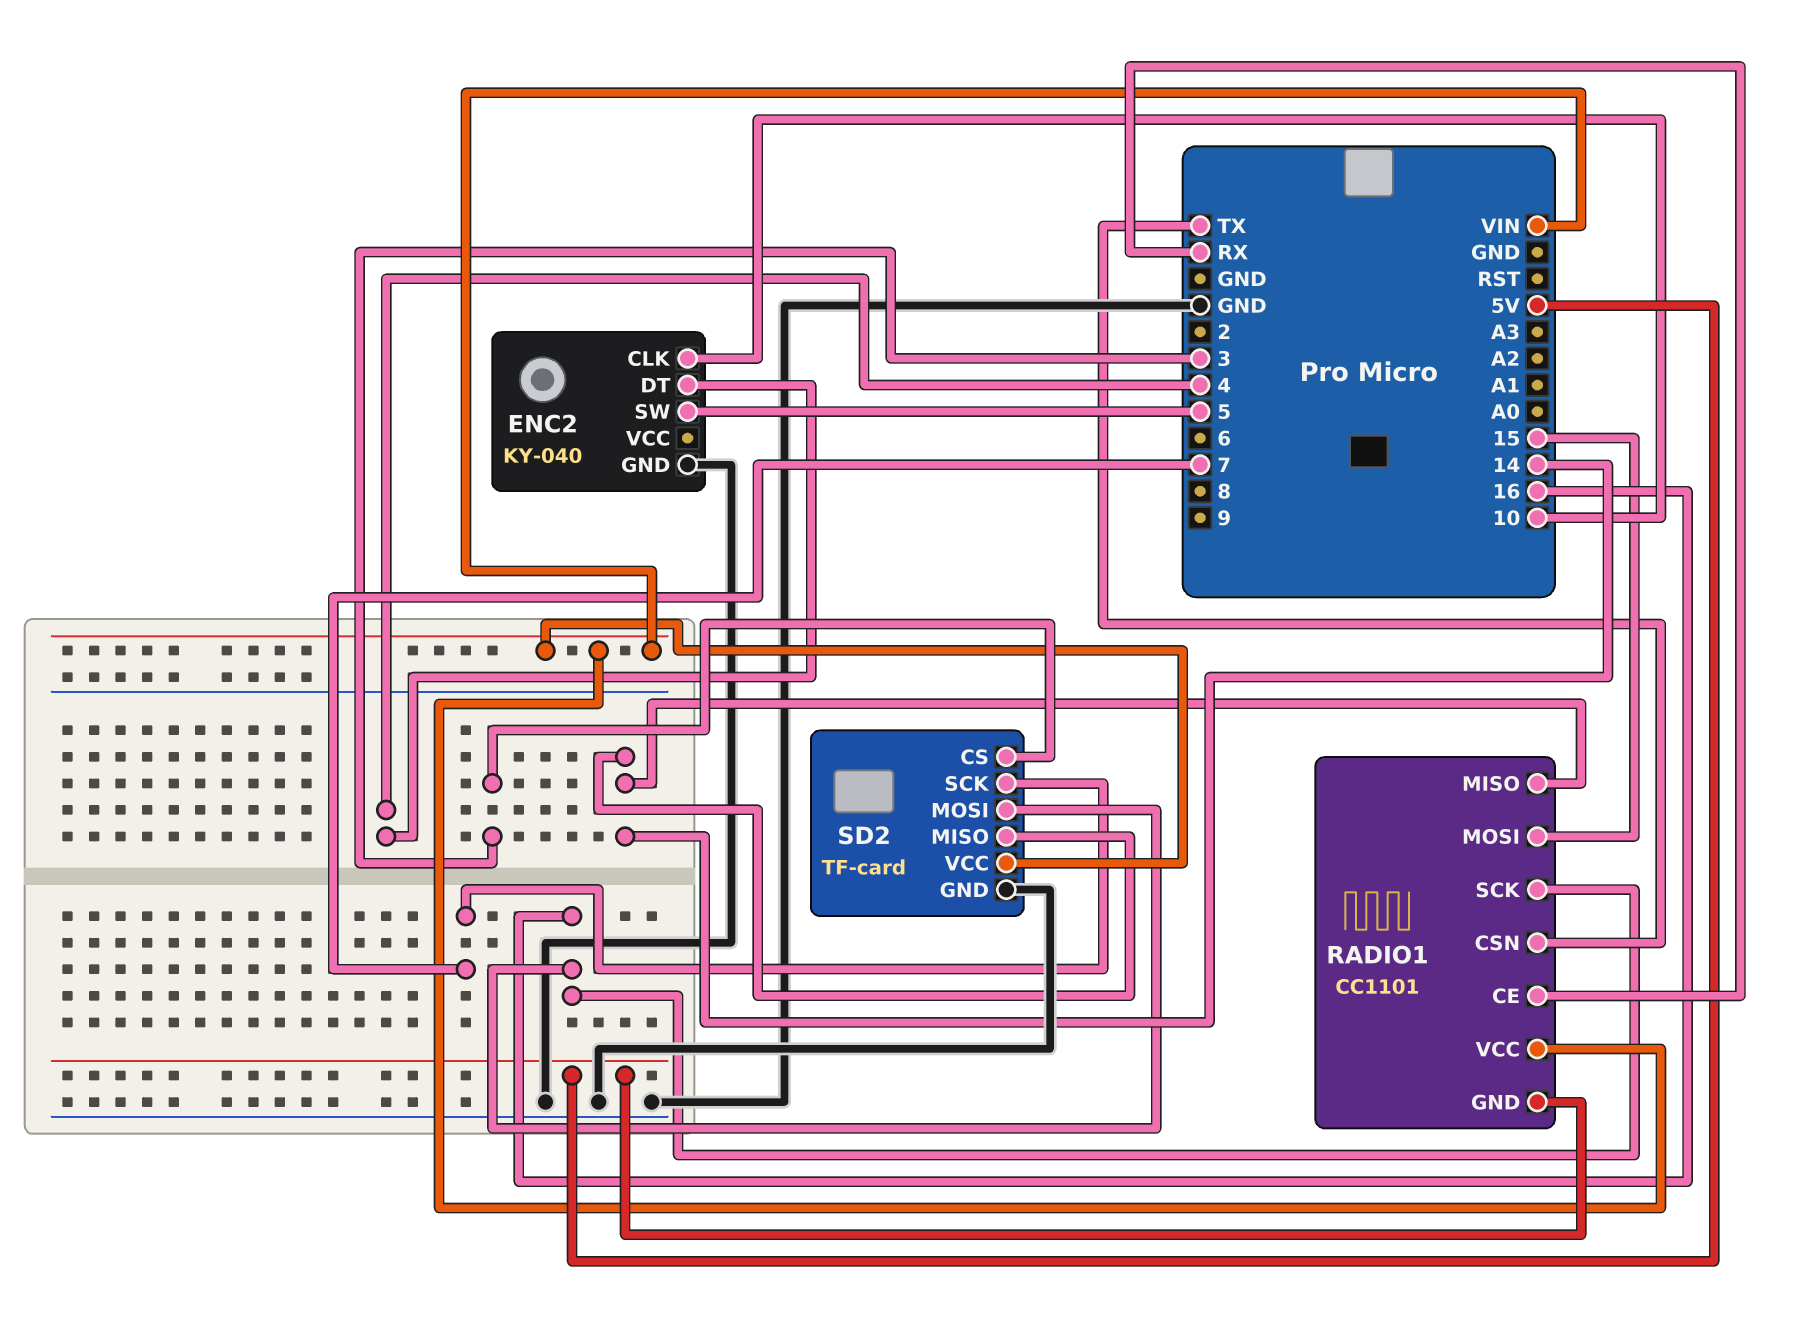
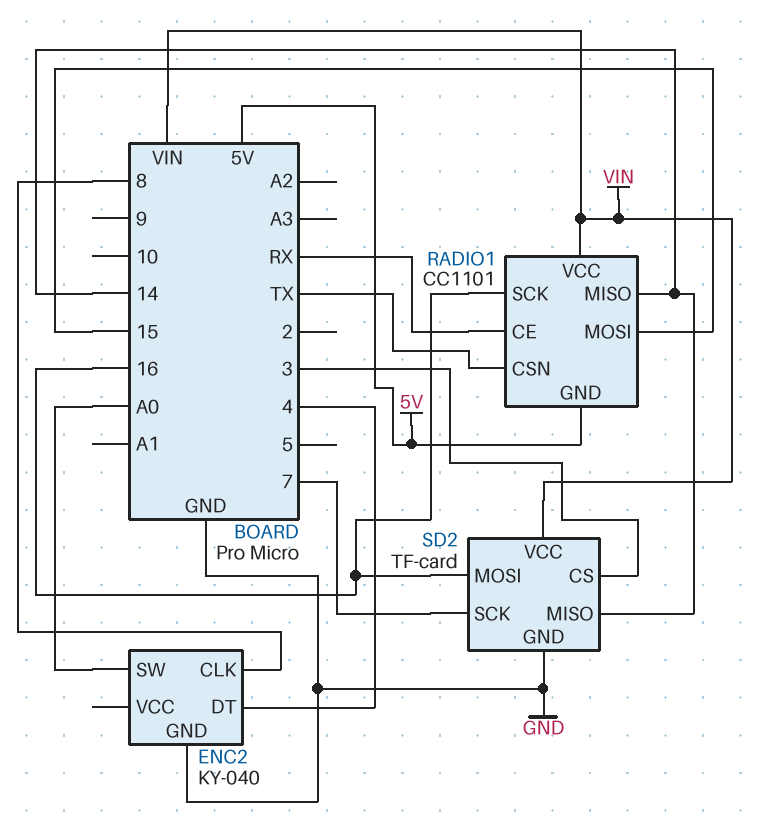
ENC2 pin CLK: 10 -> 8
ENC2 pin SW: 5 -> A0

